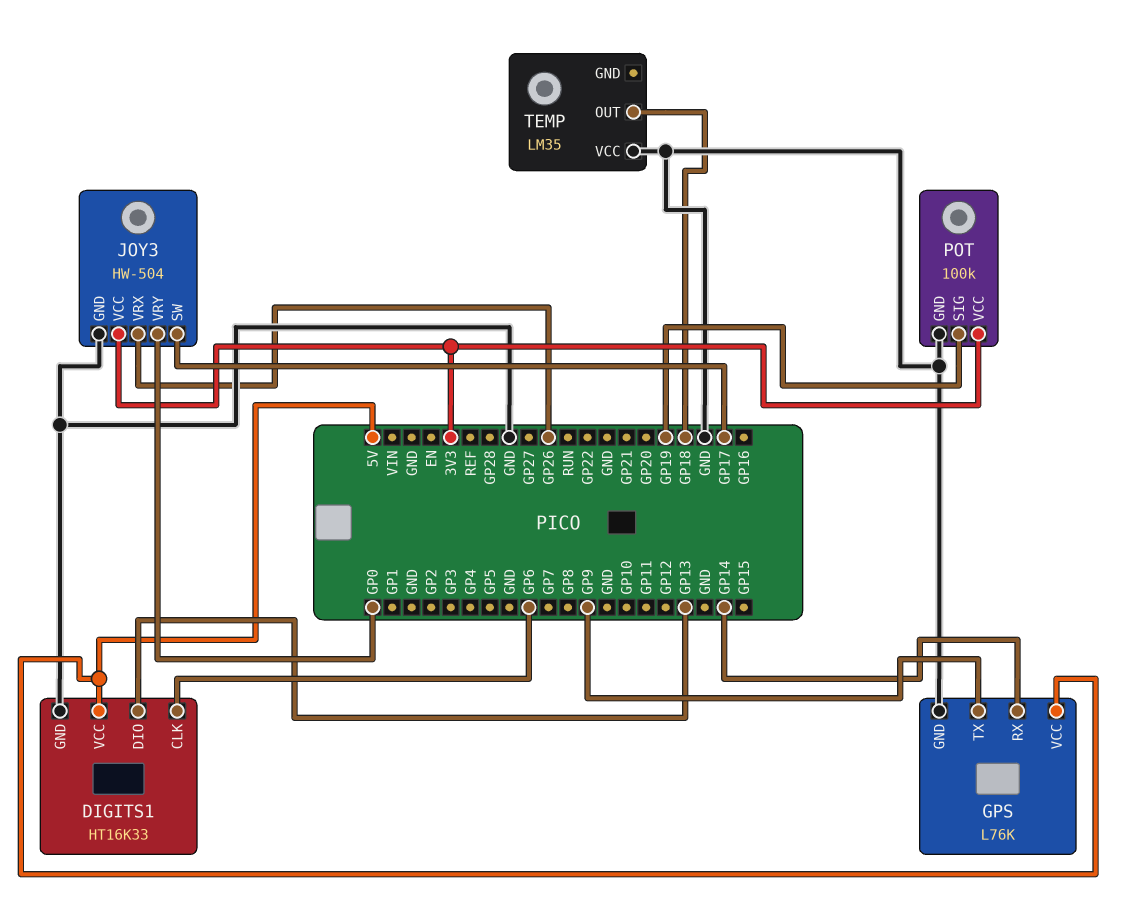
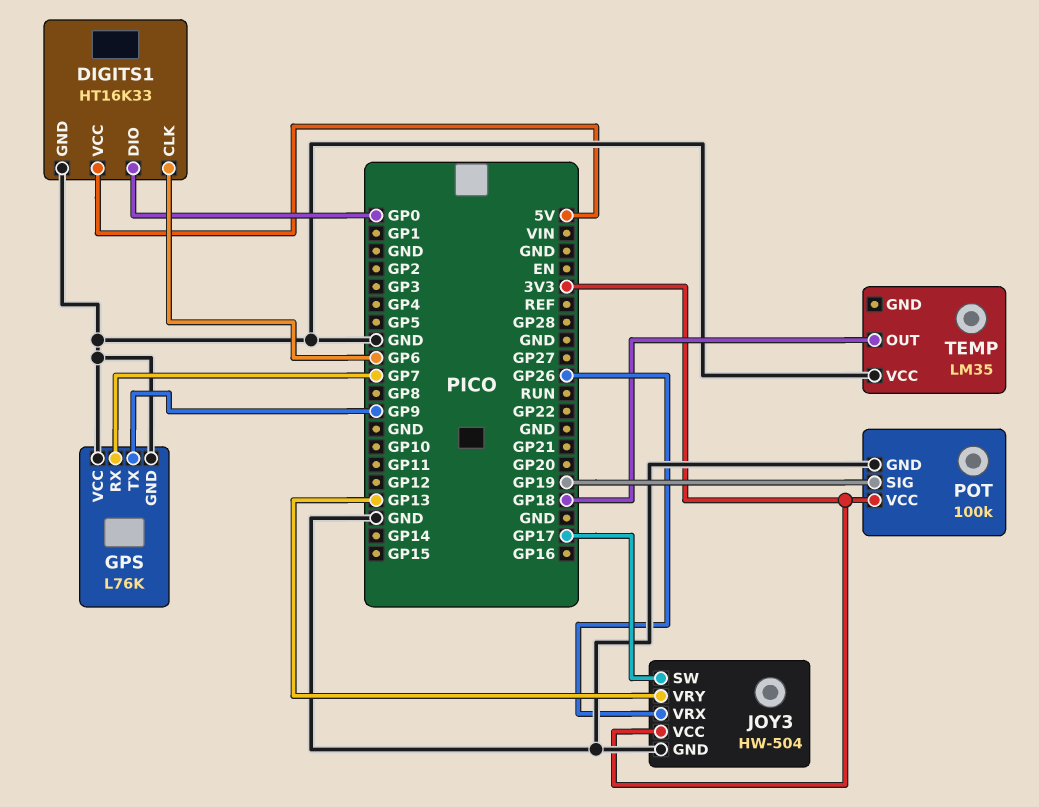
DIGITS1 pin DIO: GP13 -> GP0
GPS pin RX: GP14 -> GP7
GPS pin VCC: 5V -> GND
JOY3 pin VRY: GP0 -> GP13

